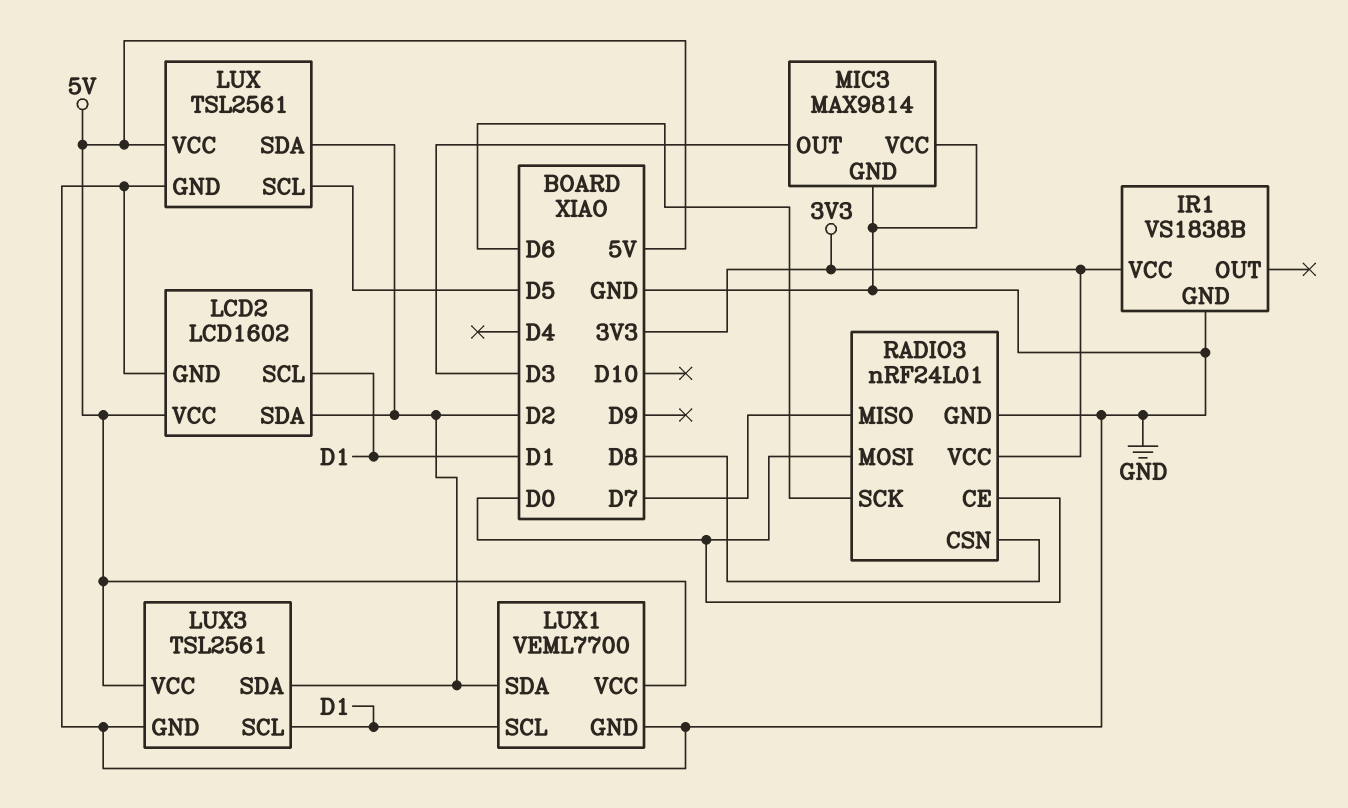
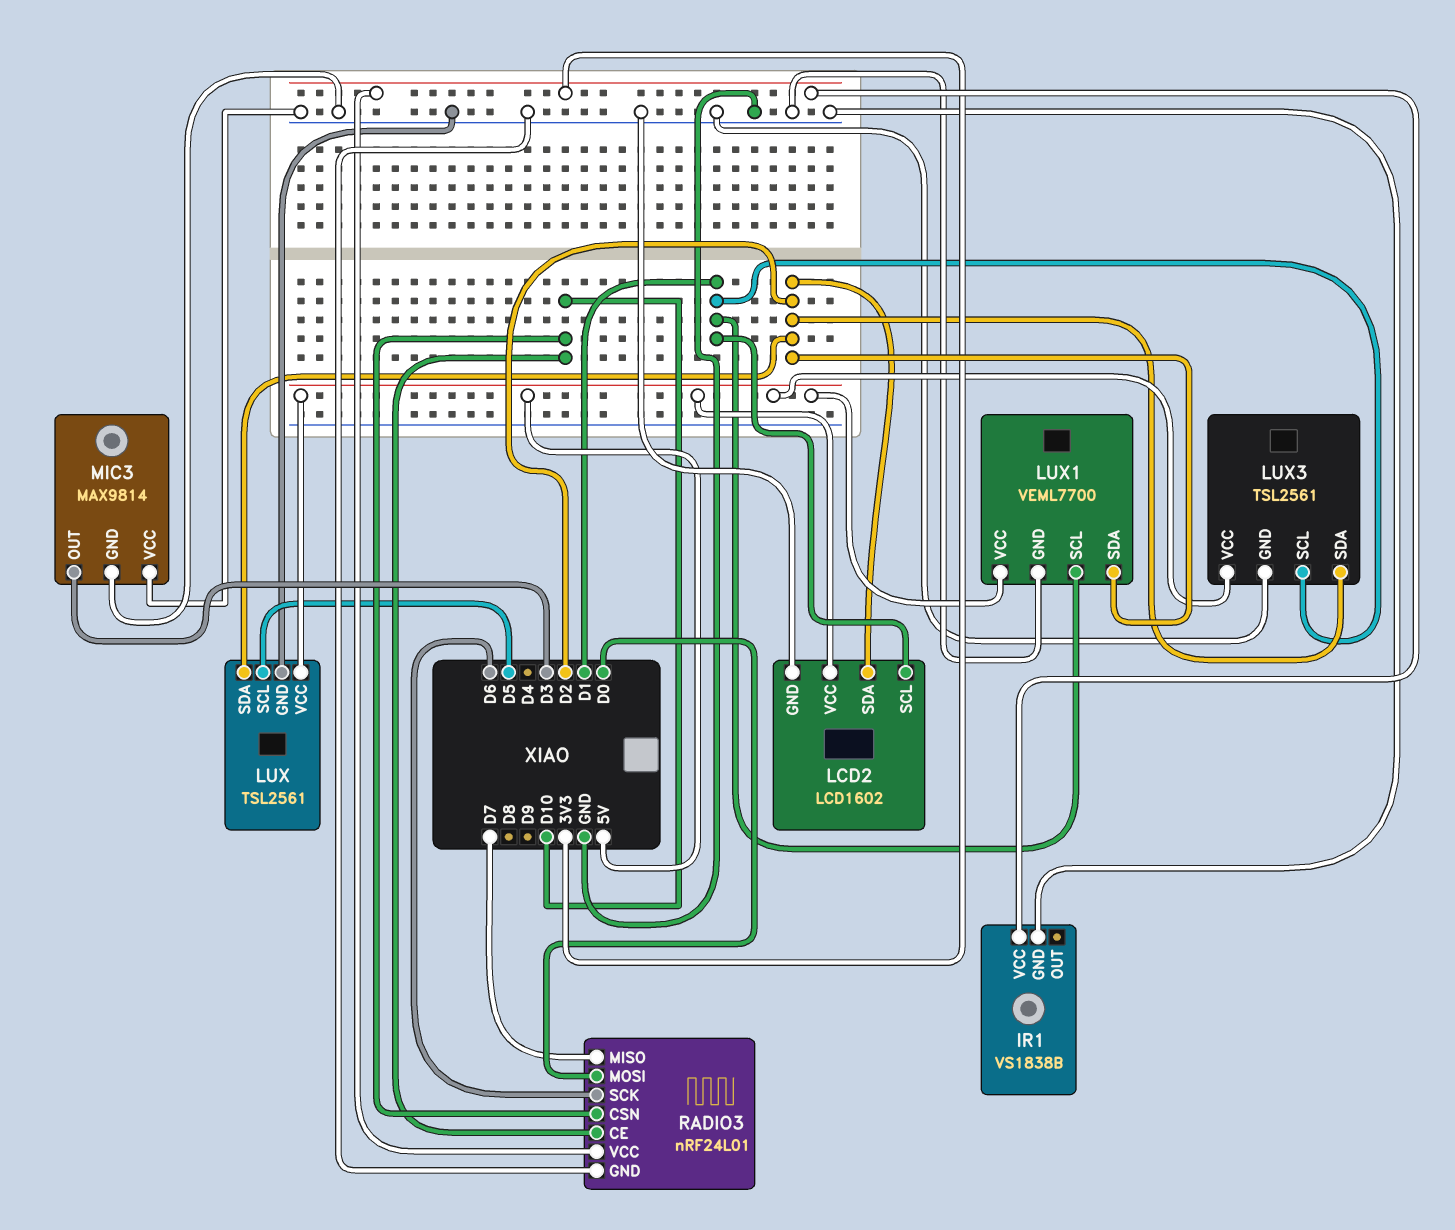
RADIO3 pin CE: D0 -> D10
RADIO3 pin CSN: D8 -> D10

